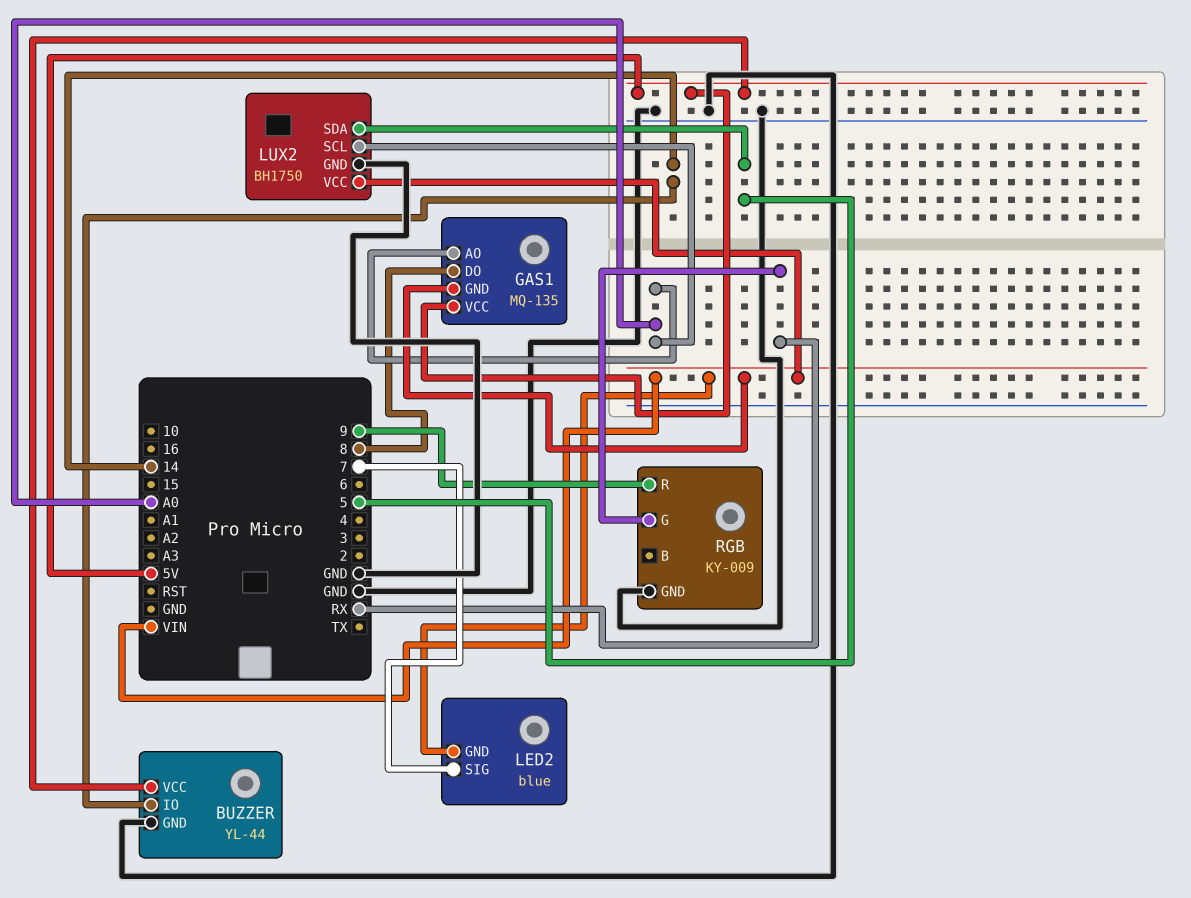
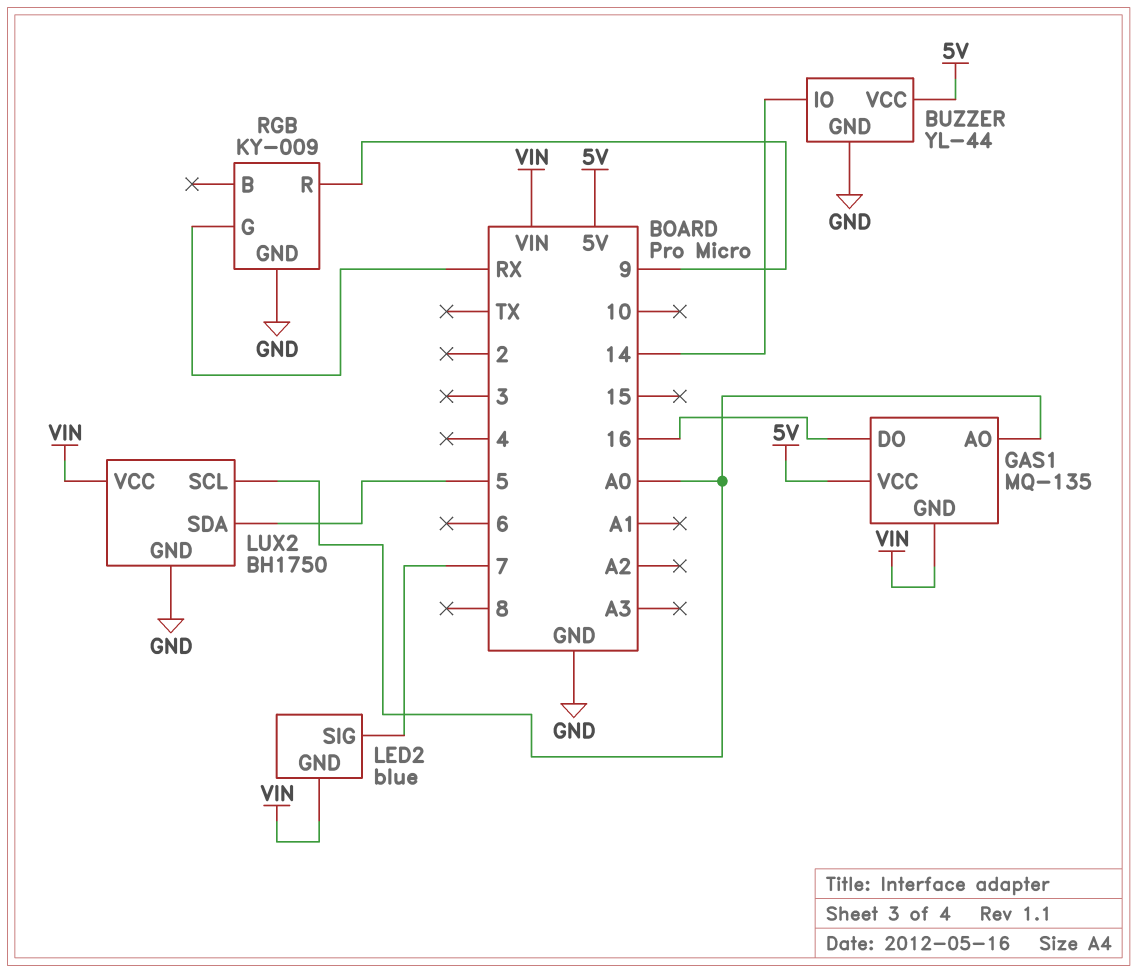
GAS1 pin DO: 8 -> 16

